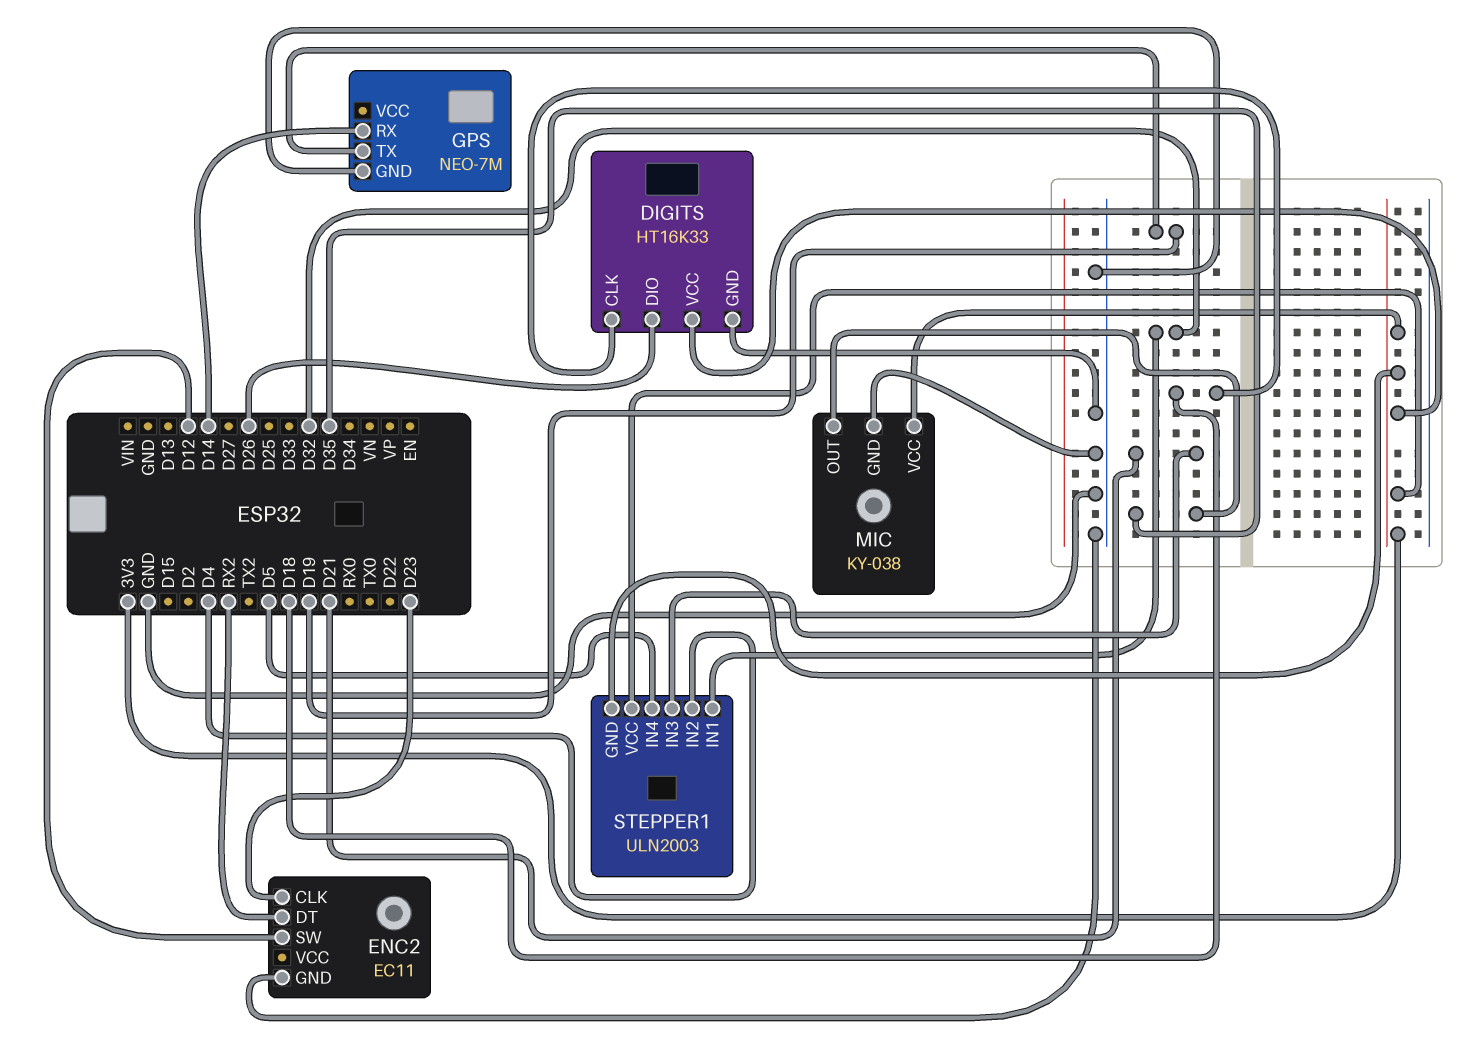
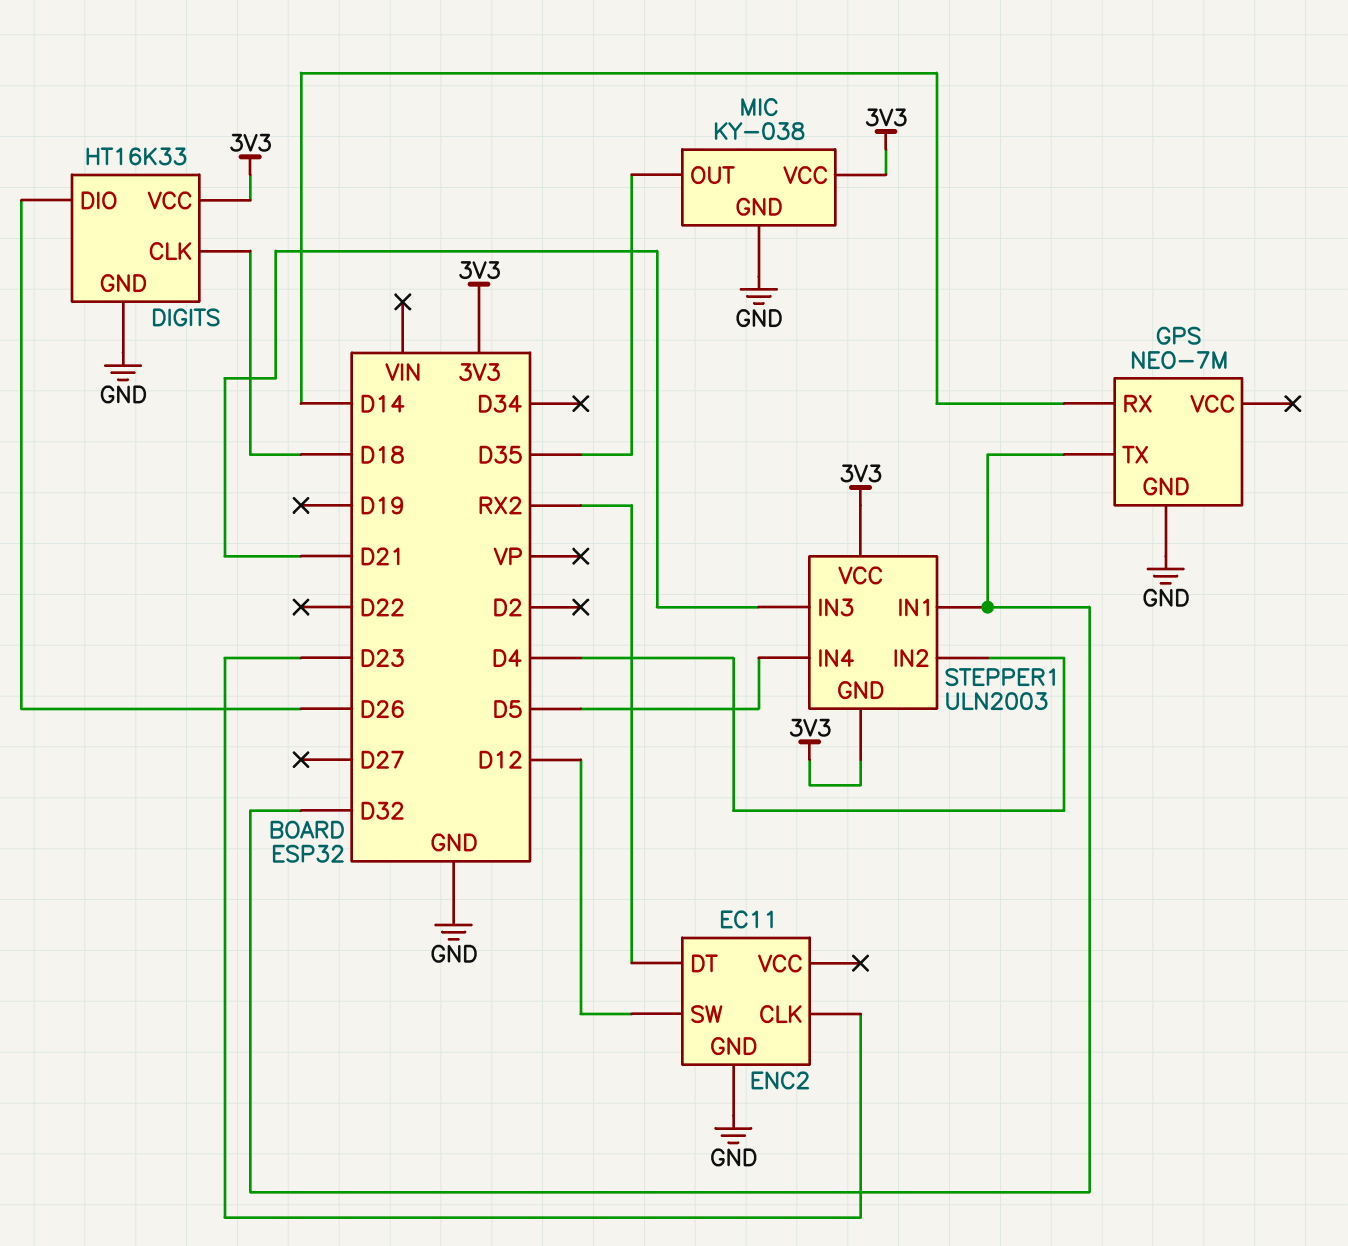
GPS pin TX: D19 -> D32

